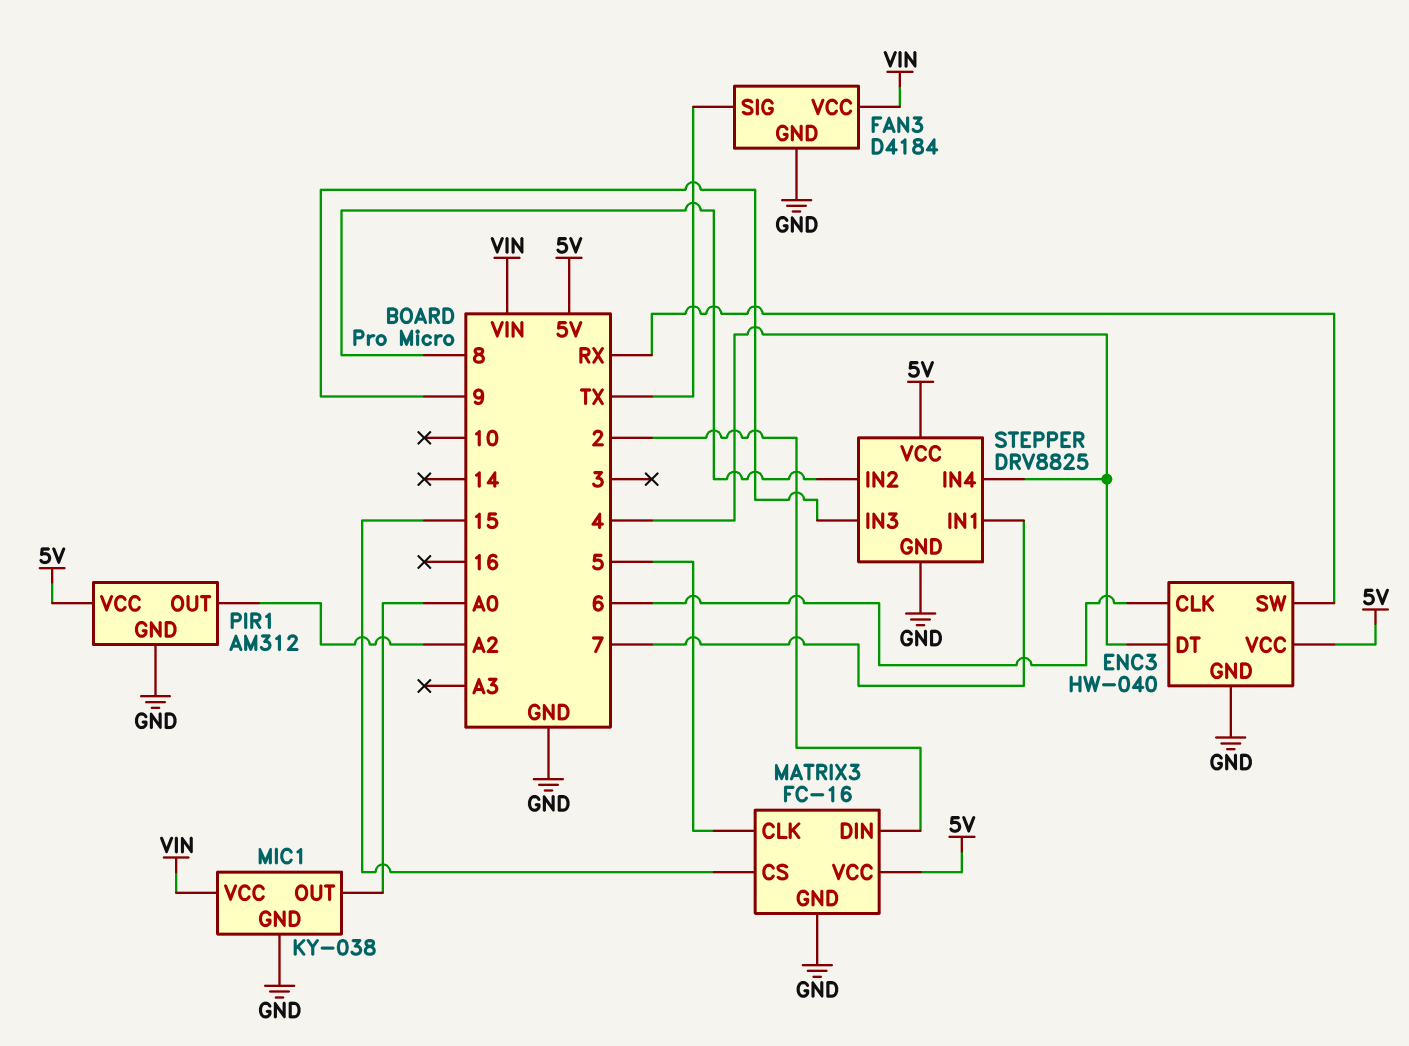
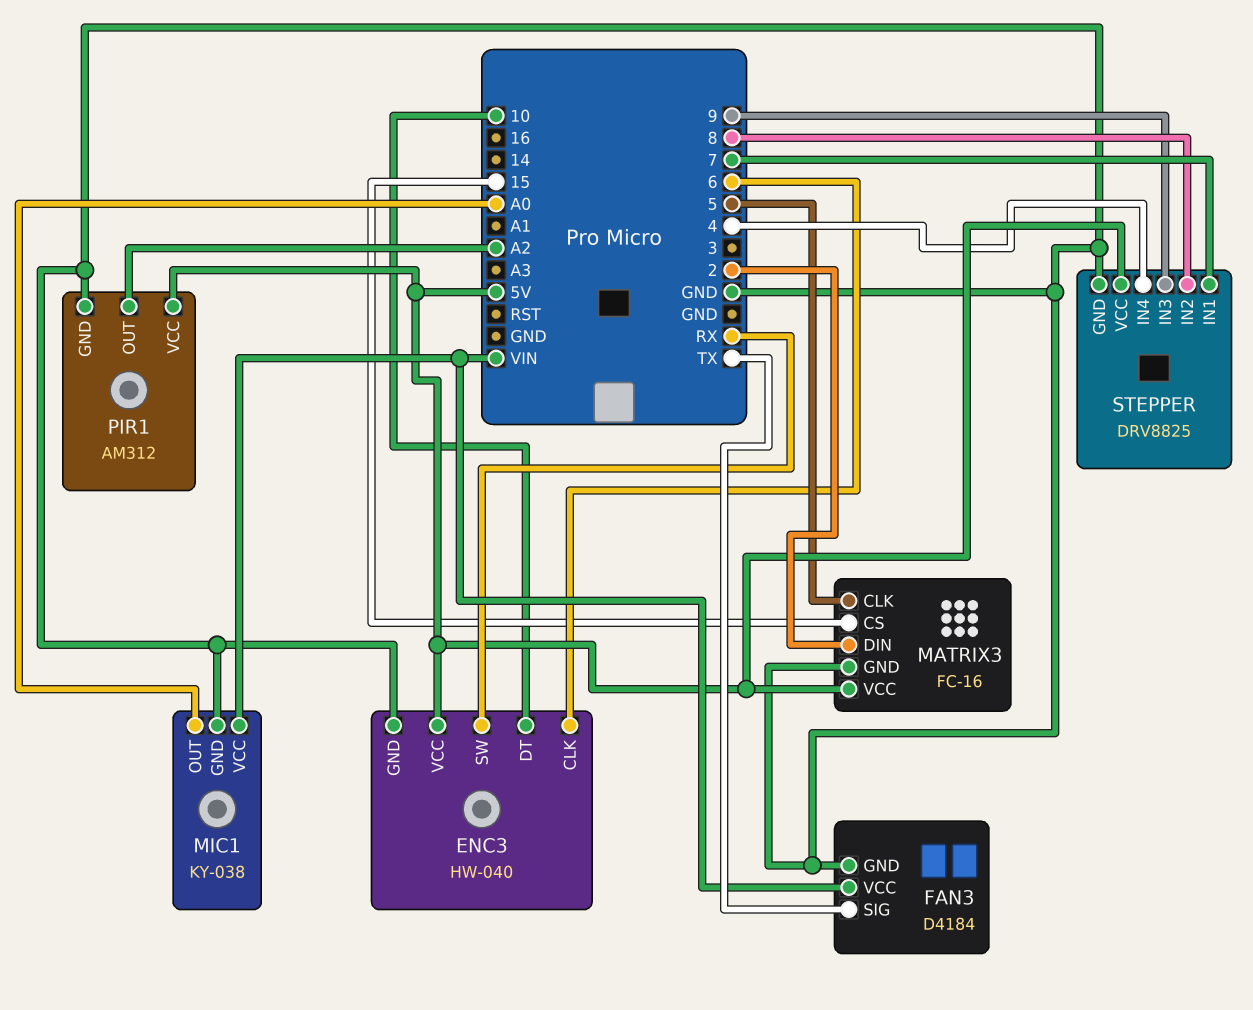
ENC3 pin DT: 4 -> 10

